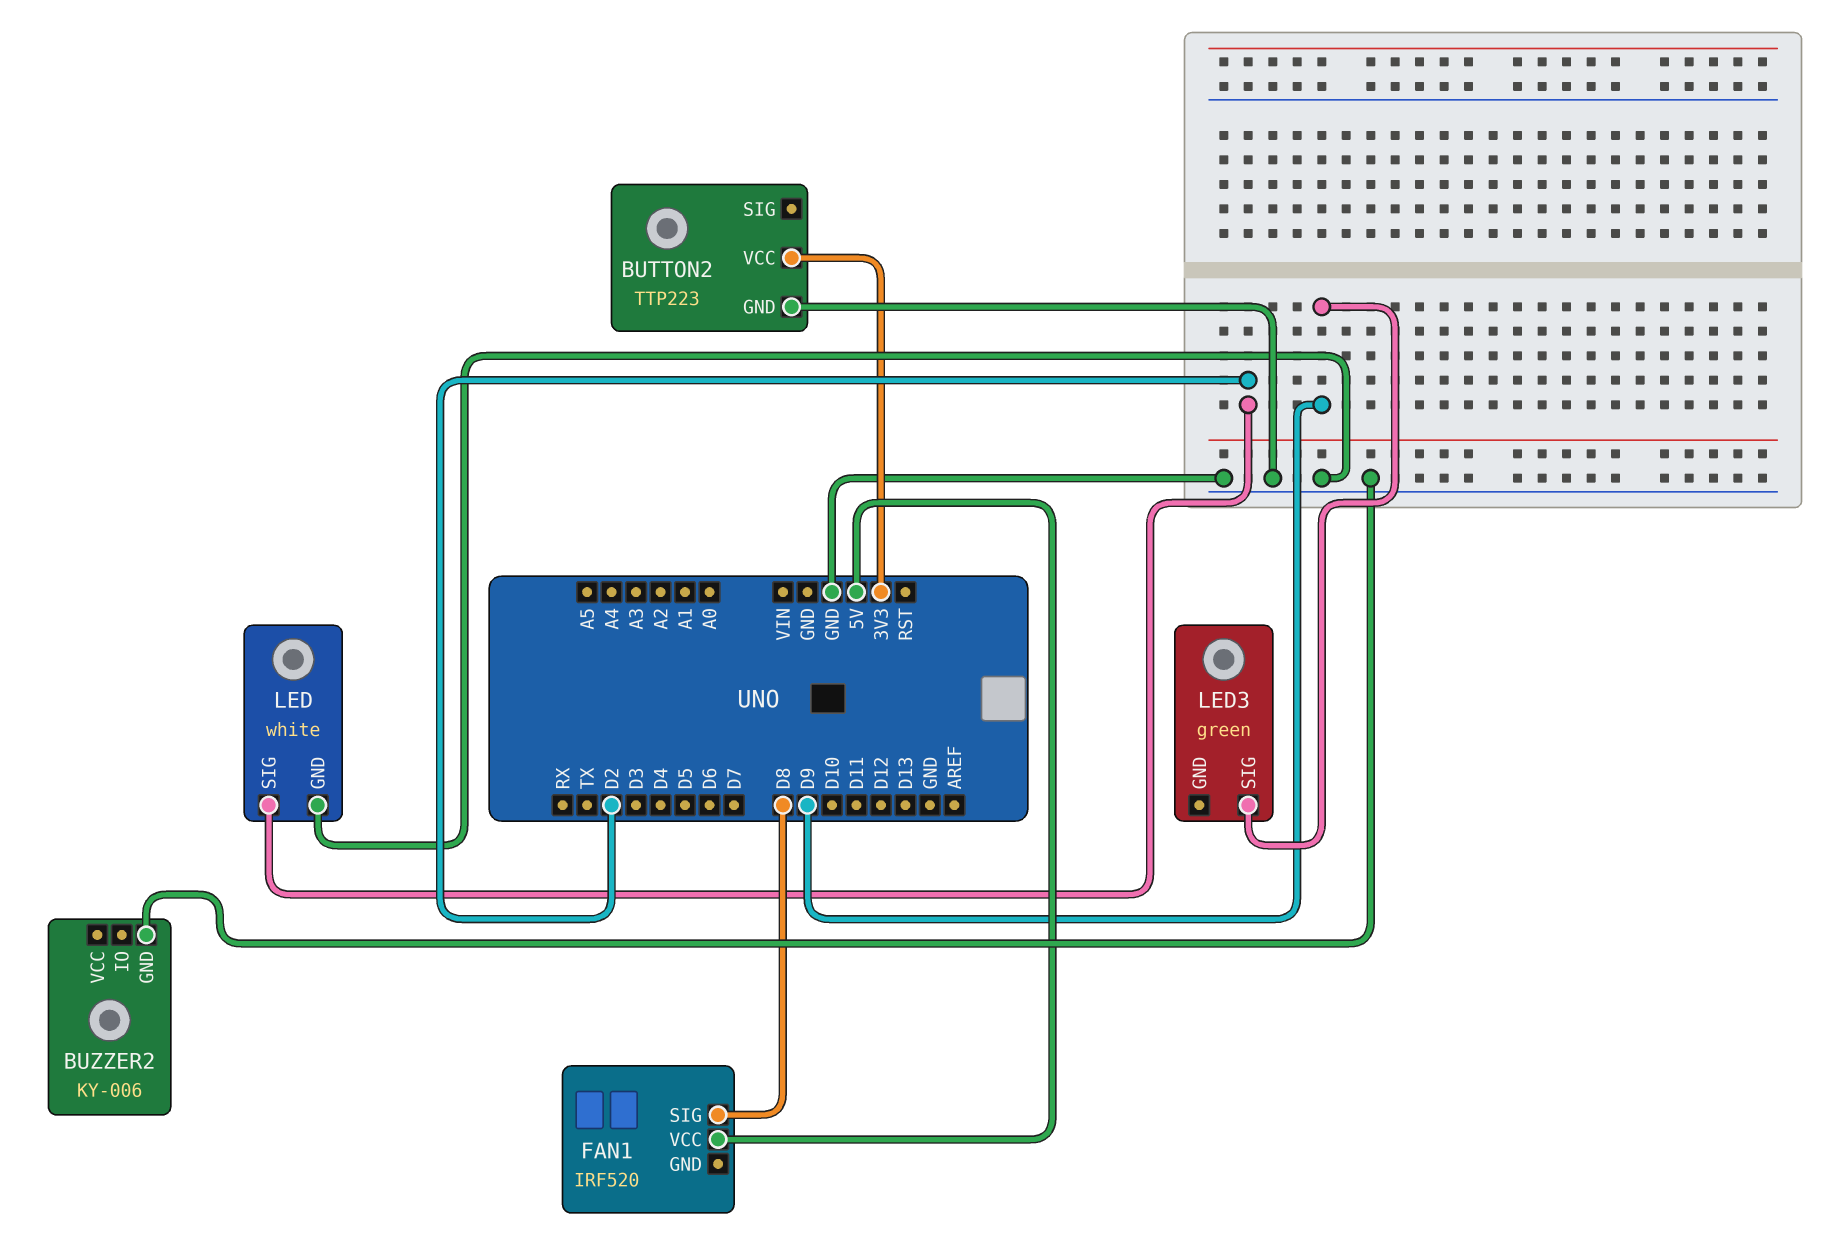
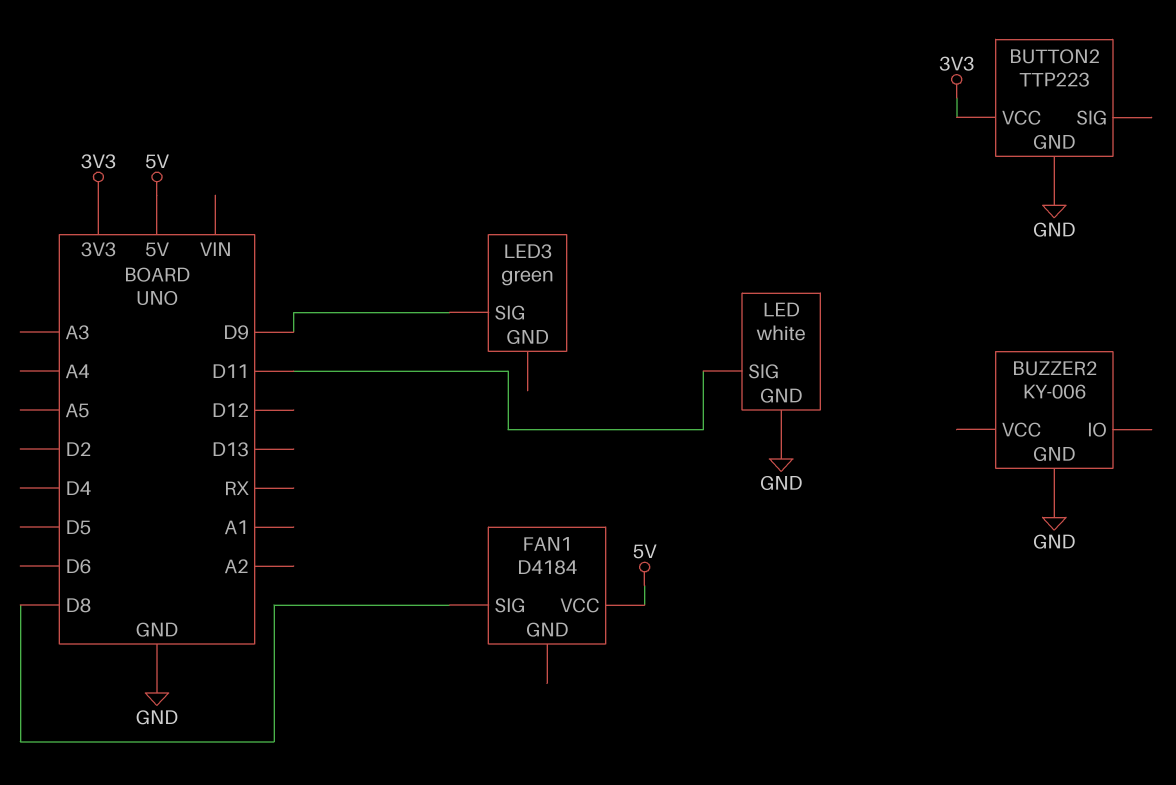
FAN1: IRF520 -> D4184
LED pin SIG: D2 -> D11

